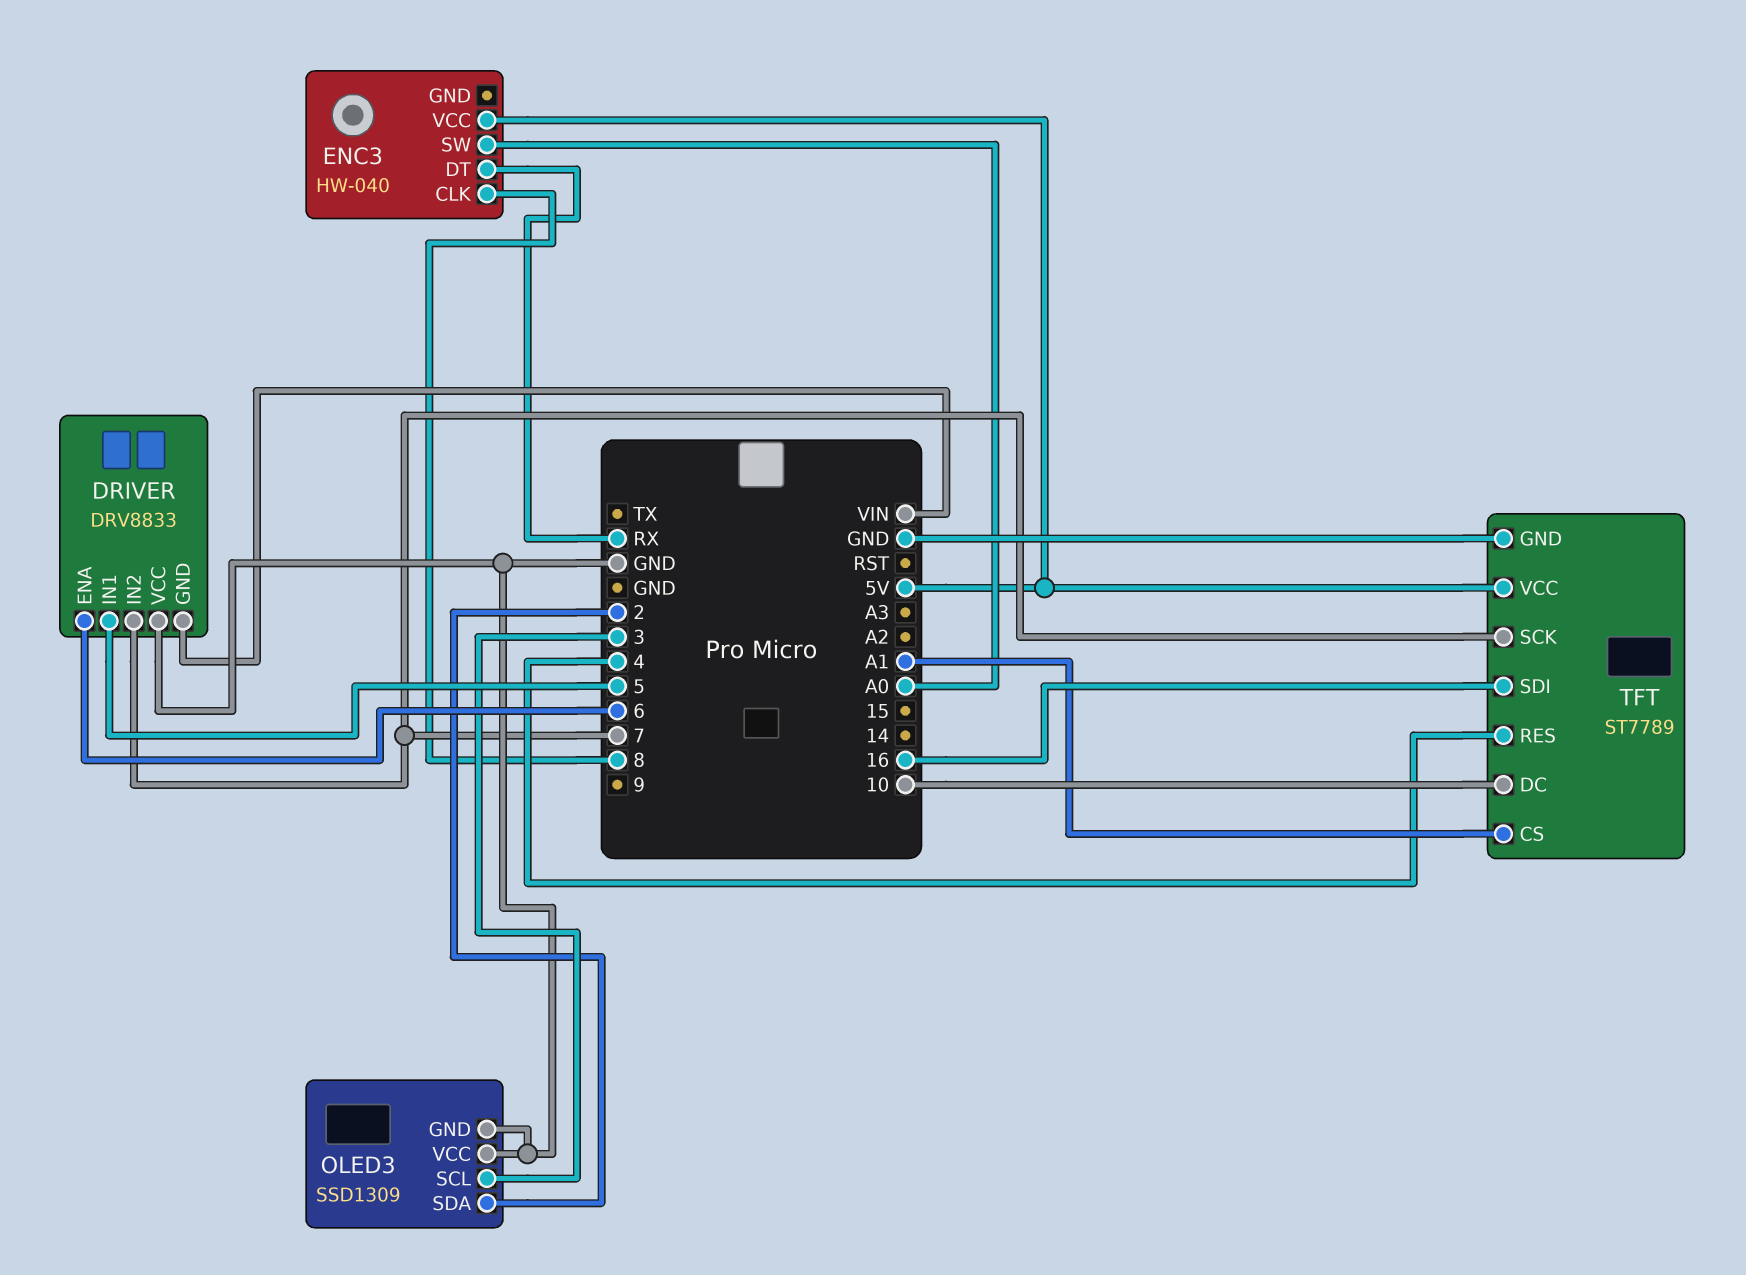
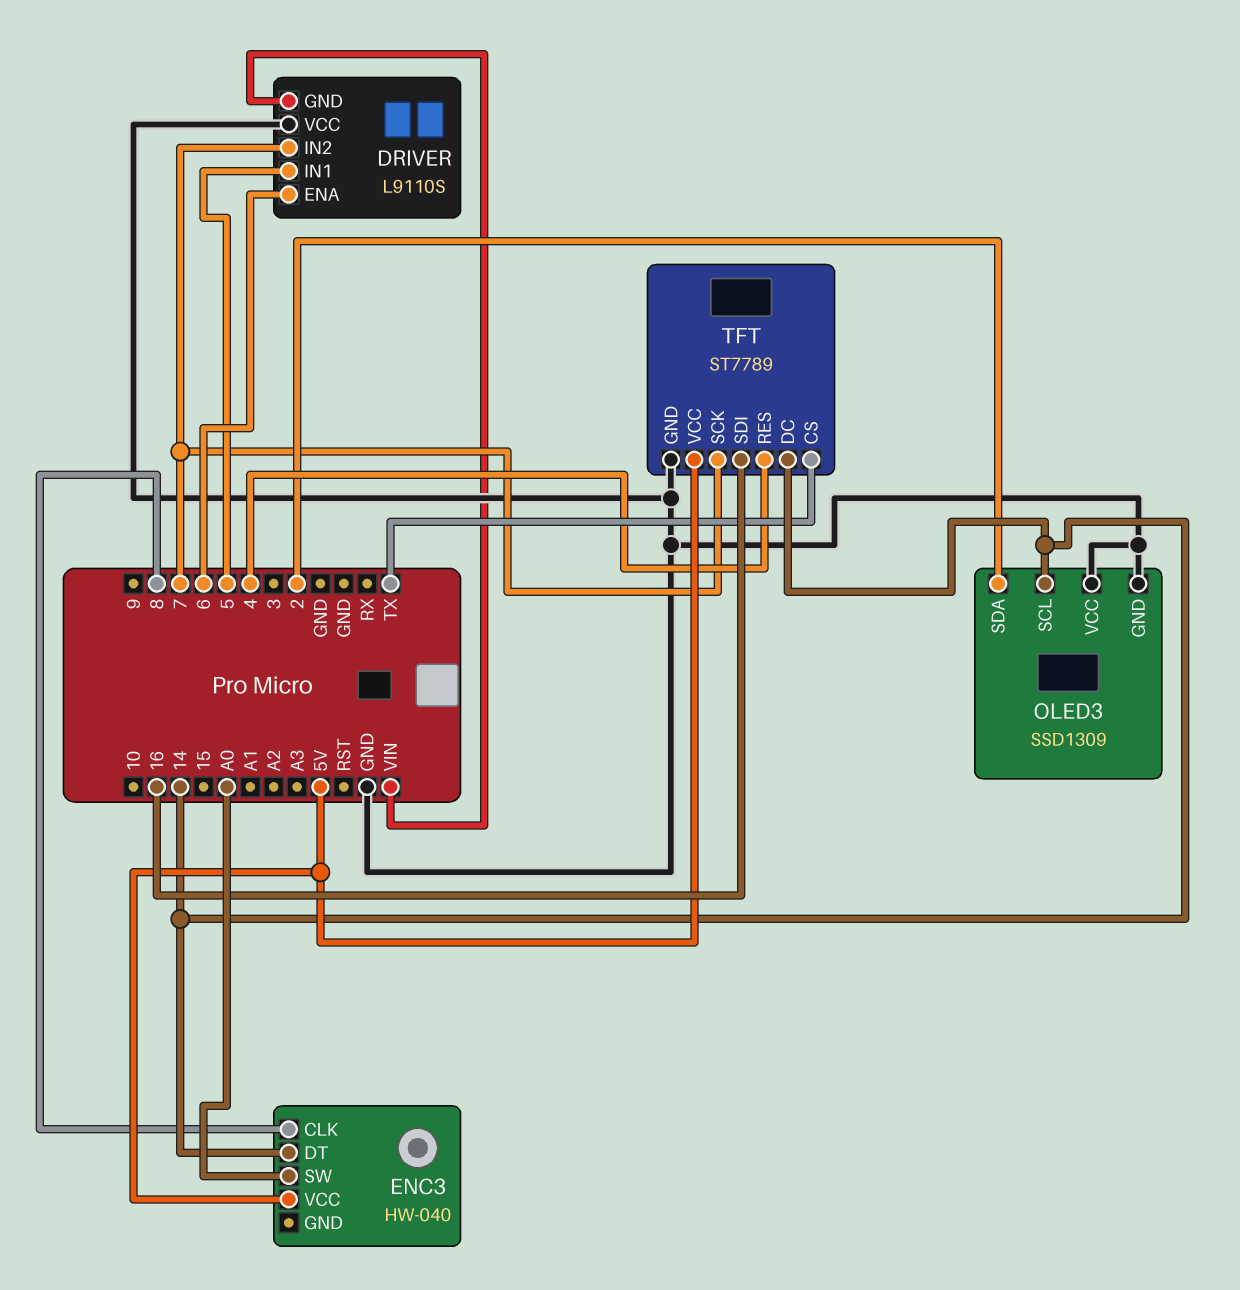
DRIVER: DRV8833 -> L9110S
ENC3 pin DT: RX -> 14
OLED3 pin SCL: 3 -> 14
TFT pin CS: A1 -> TX
TFT pin DC: 10 -> 14

